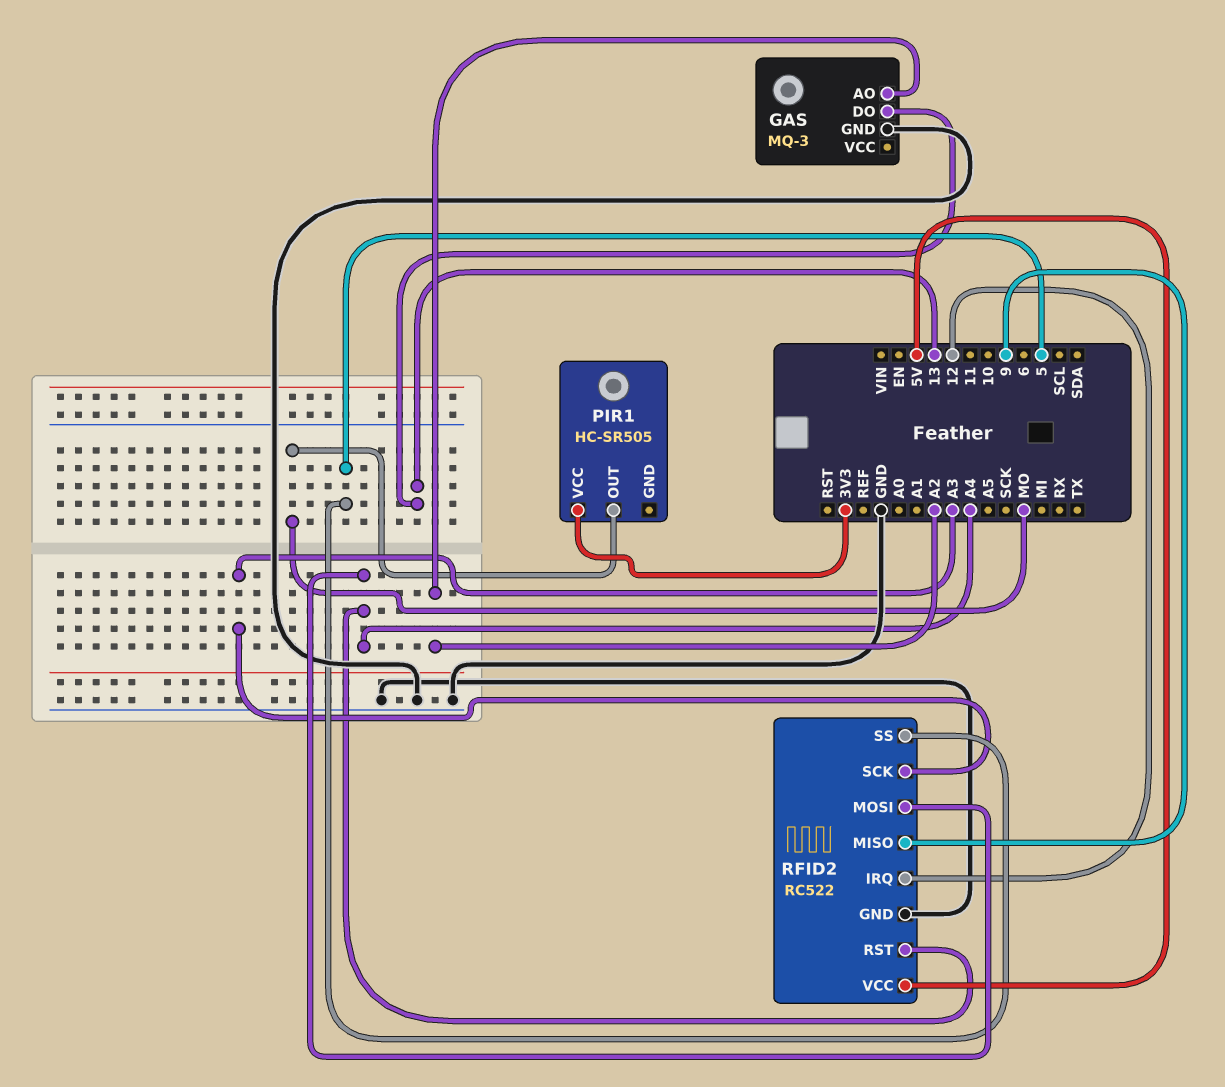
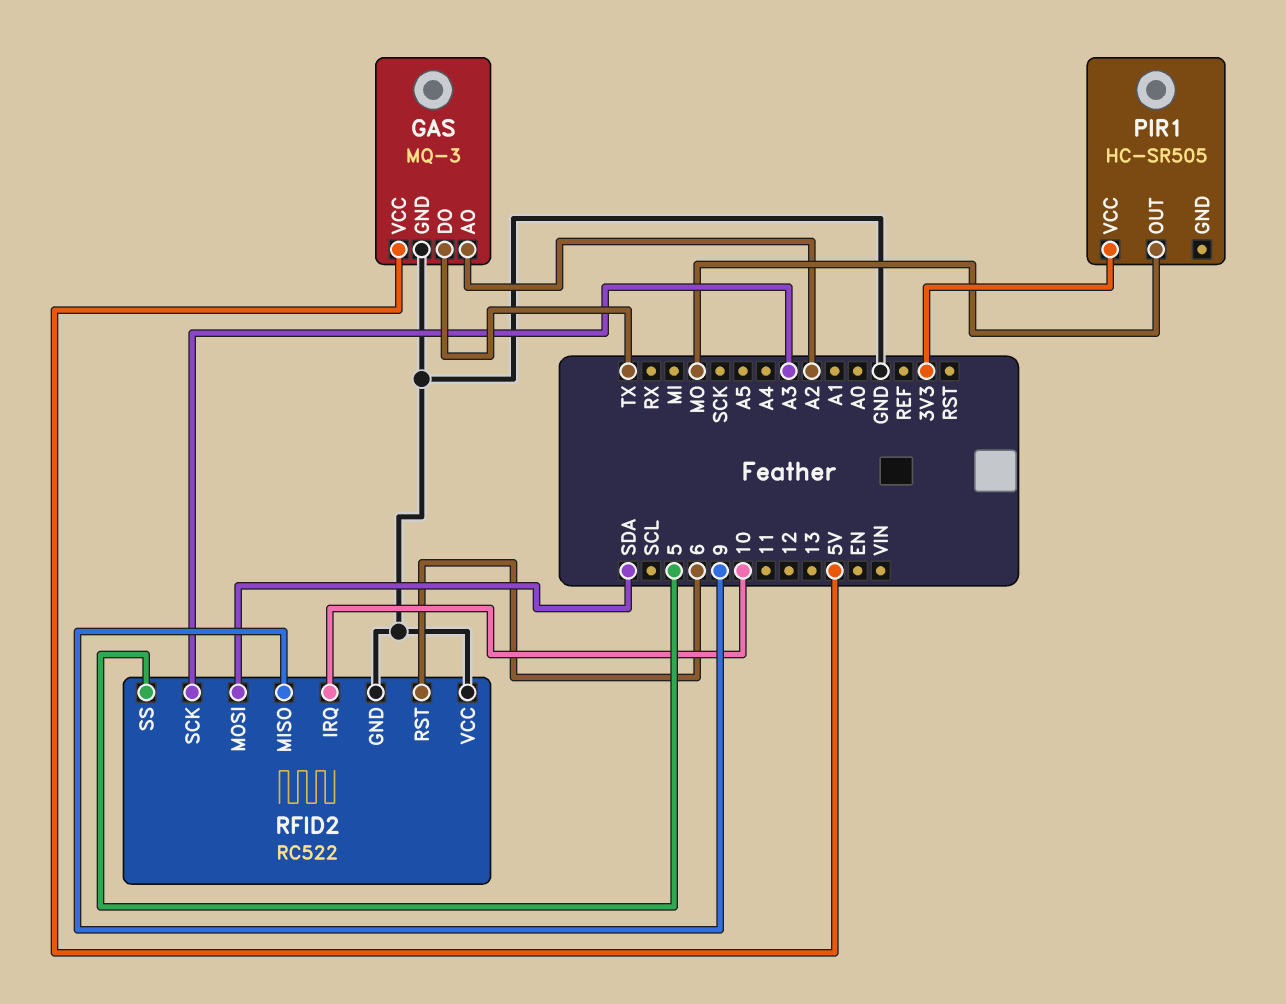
GAS pin DO: 13 -> TX
GAS pin VCC: none -> 5V
RFID2 pin IRQ: 12 -> 10
RFID2 pin MOSI: A4 -> SDA
RFID2 pin RST: A4 -> 6
RFID2 pin VCC: 5V -> GND

